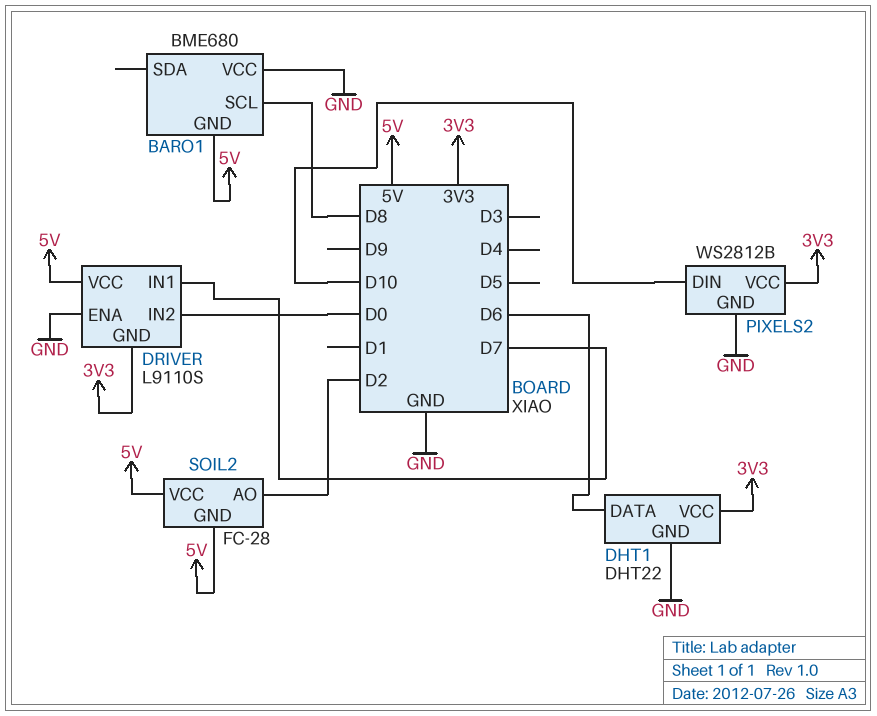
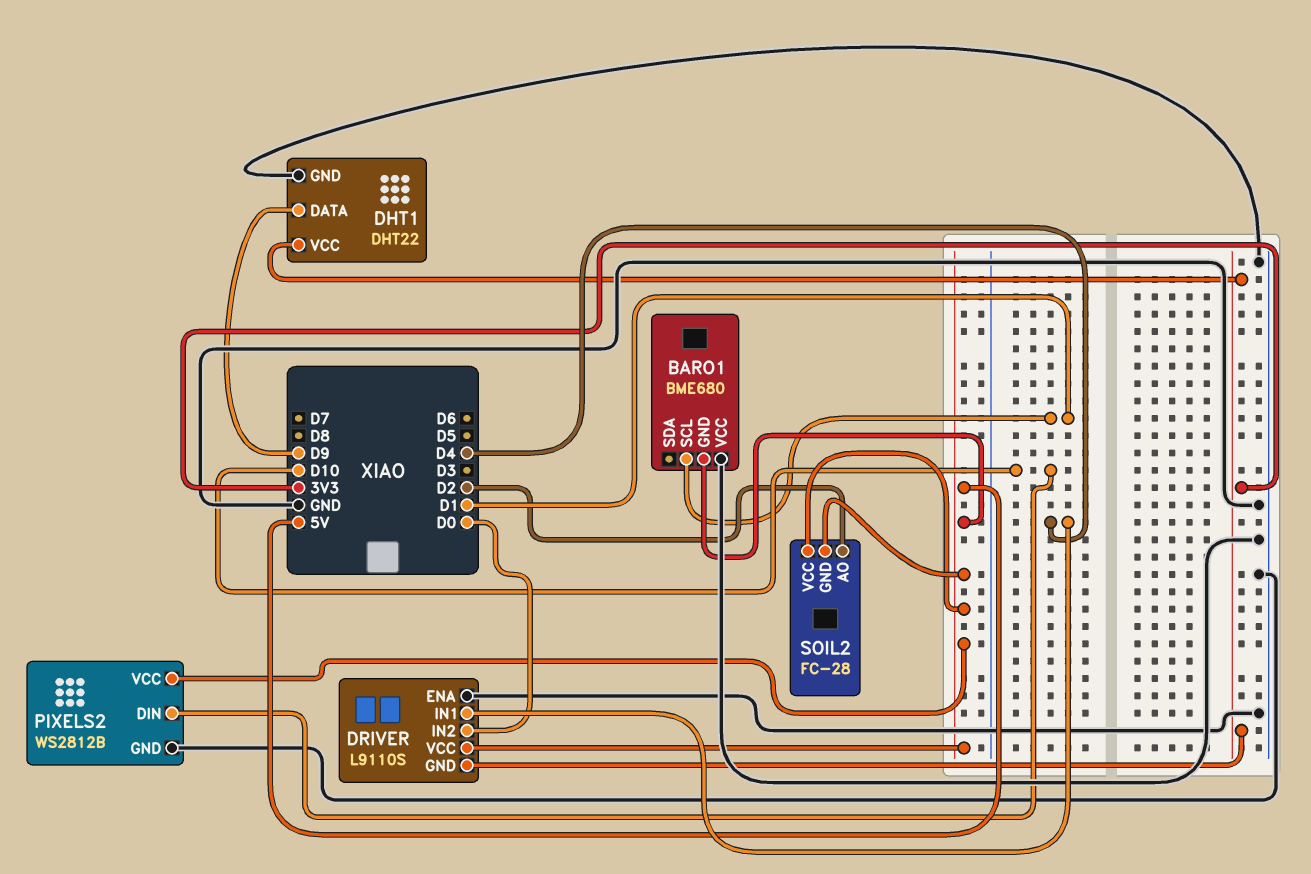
BARO1 pin SCL: D8 -> D1
DHT1 pin DATA: D6 -> D9
DRIVER pin IN1: D7 -> D4
PIXELS2 pin VCC: 3V3 -> 5V

